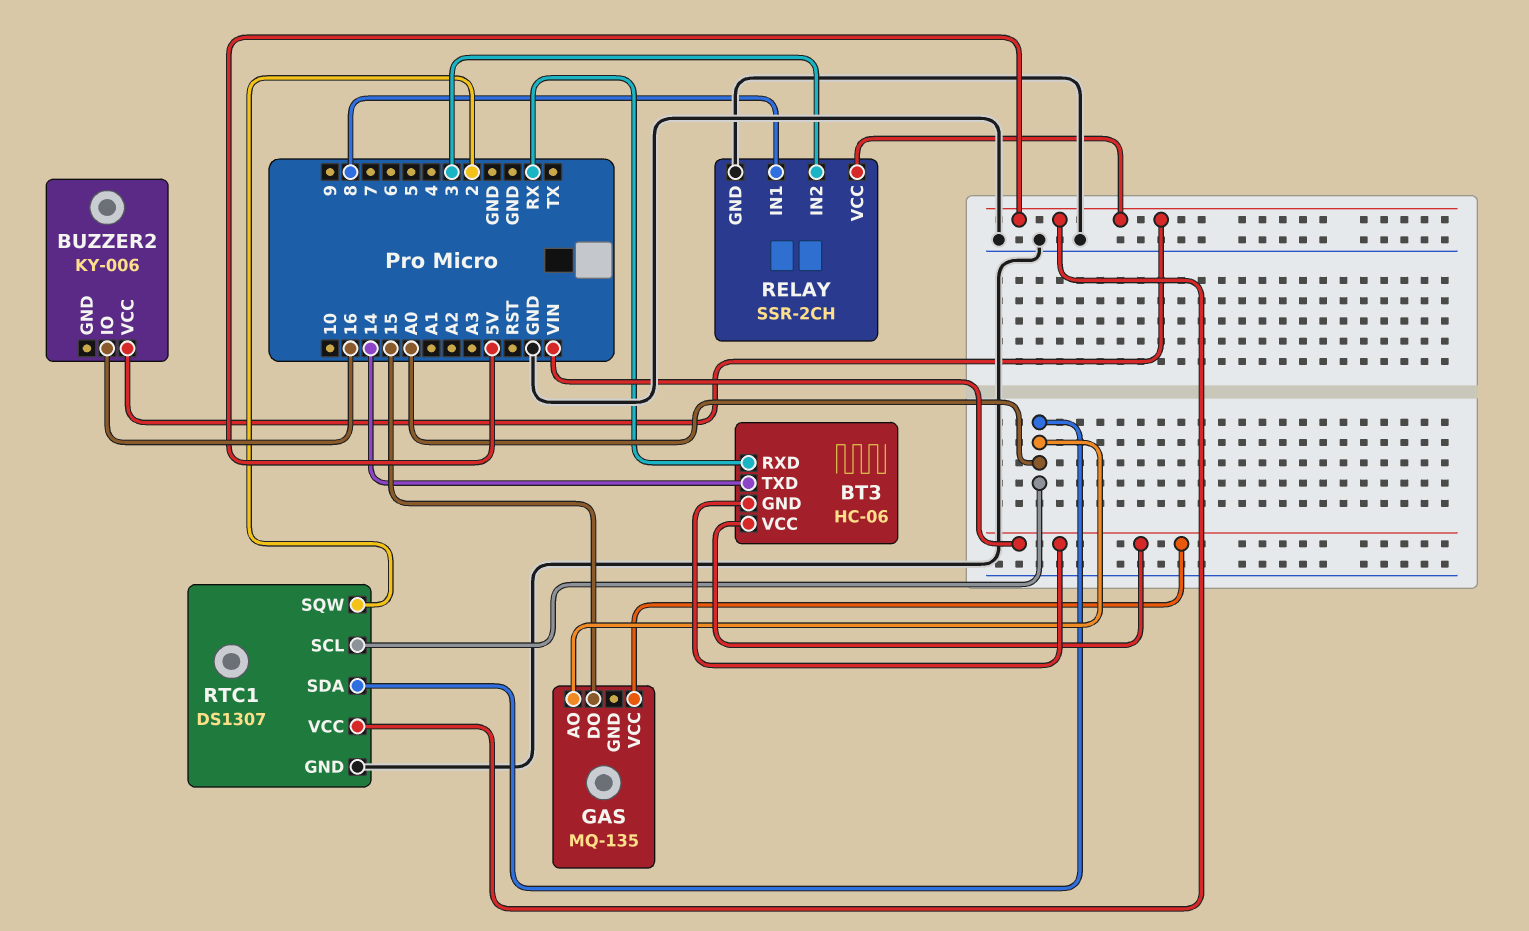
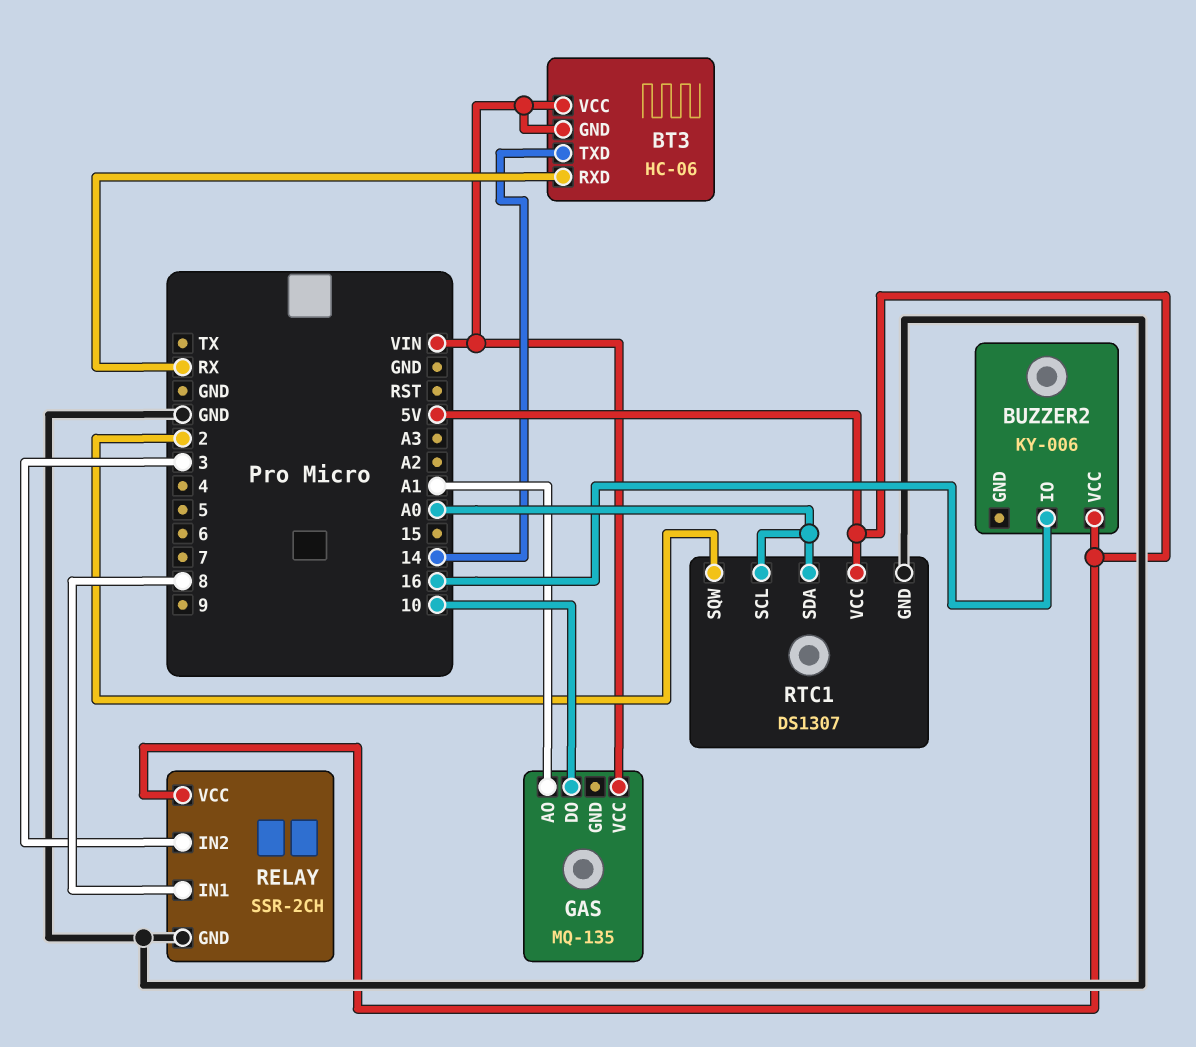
GAS pin AO: A0 -> A1
GAS pin DO: 15 -> 10

